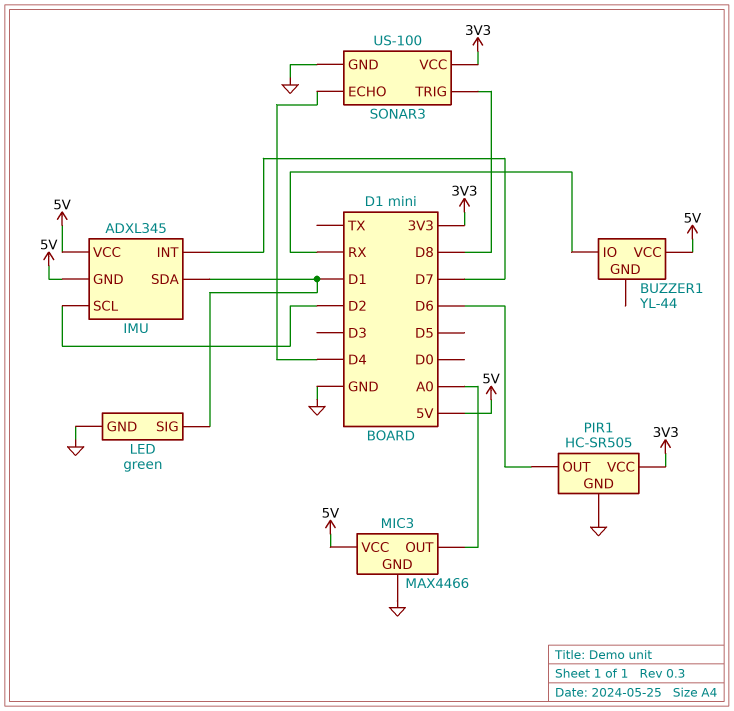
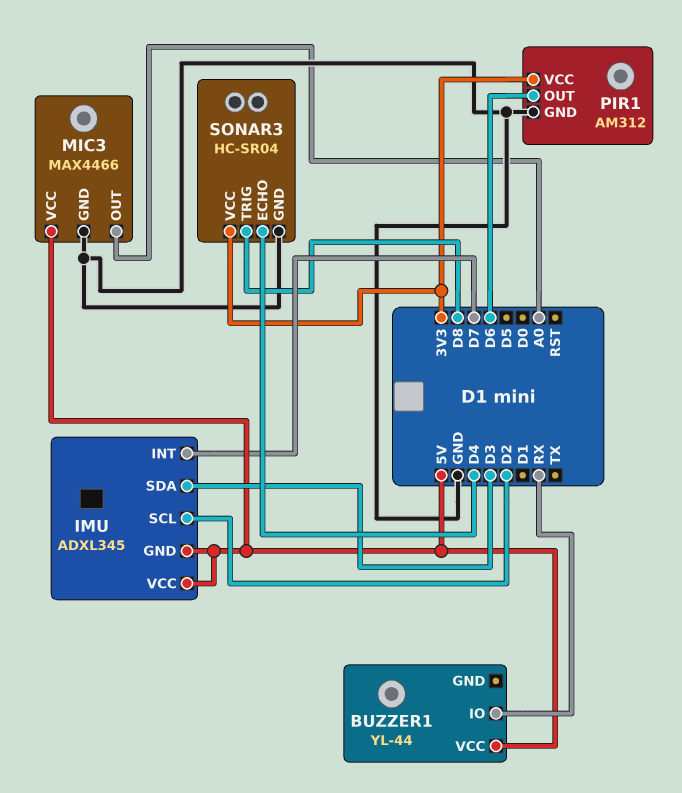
IMU pin SDA: D1 -> D3
LED: green -> none
LED pin GND: GND -> none
LED pin SIG: D1 -> none
PIR1: HC-SR505 -> AM312
SONAR3: US-100 -> HC-SR04

